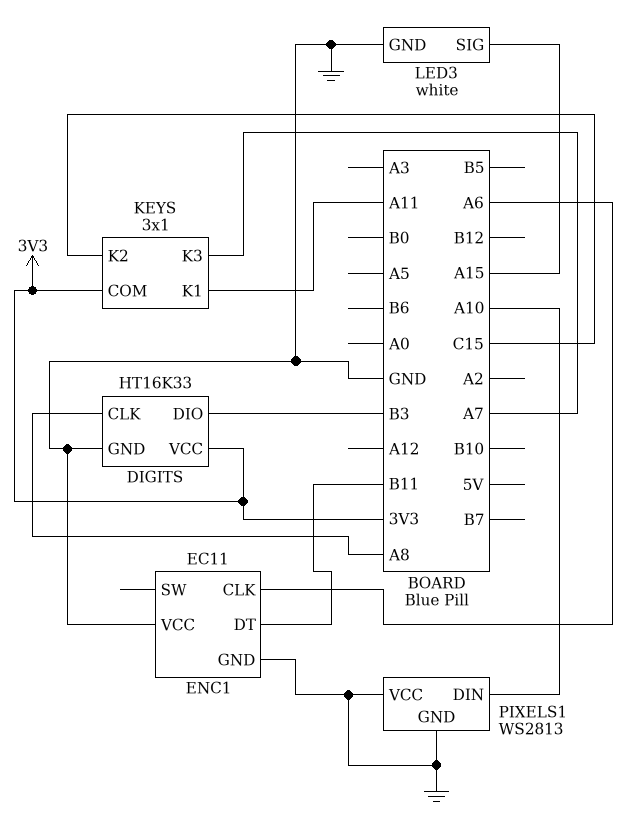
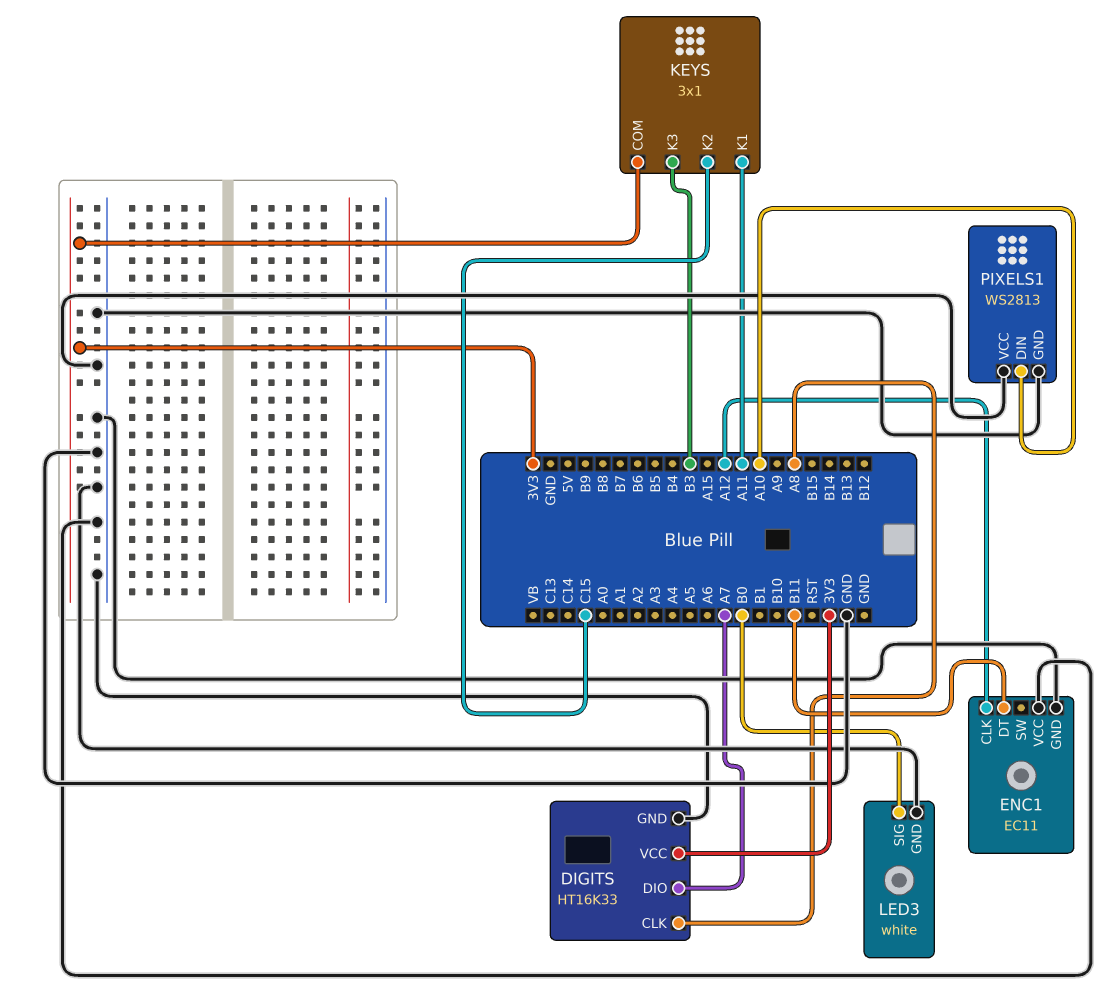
DIGITS pin DIO: B3 -> A7
ENC1 pin CLK: A6 -> A12
KEYS pin K3: A7 -> B3
LED3 pin SIG: A15 -> B0

